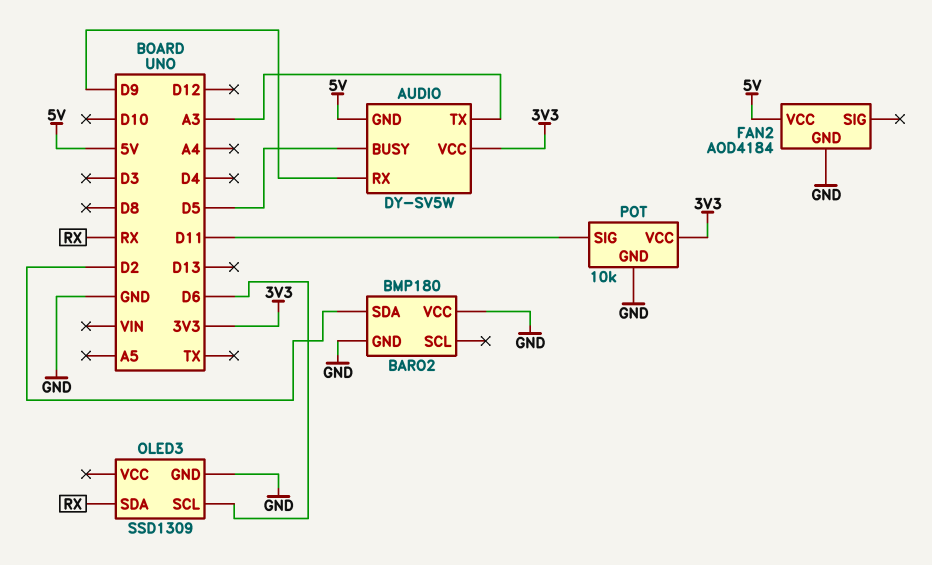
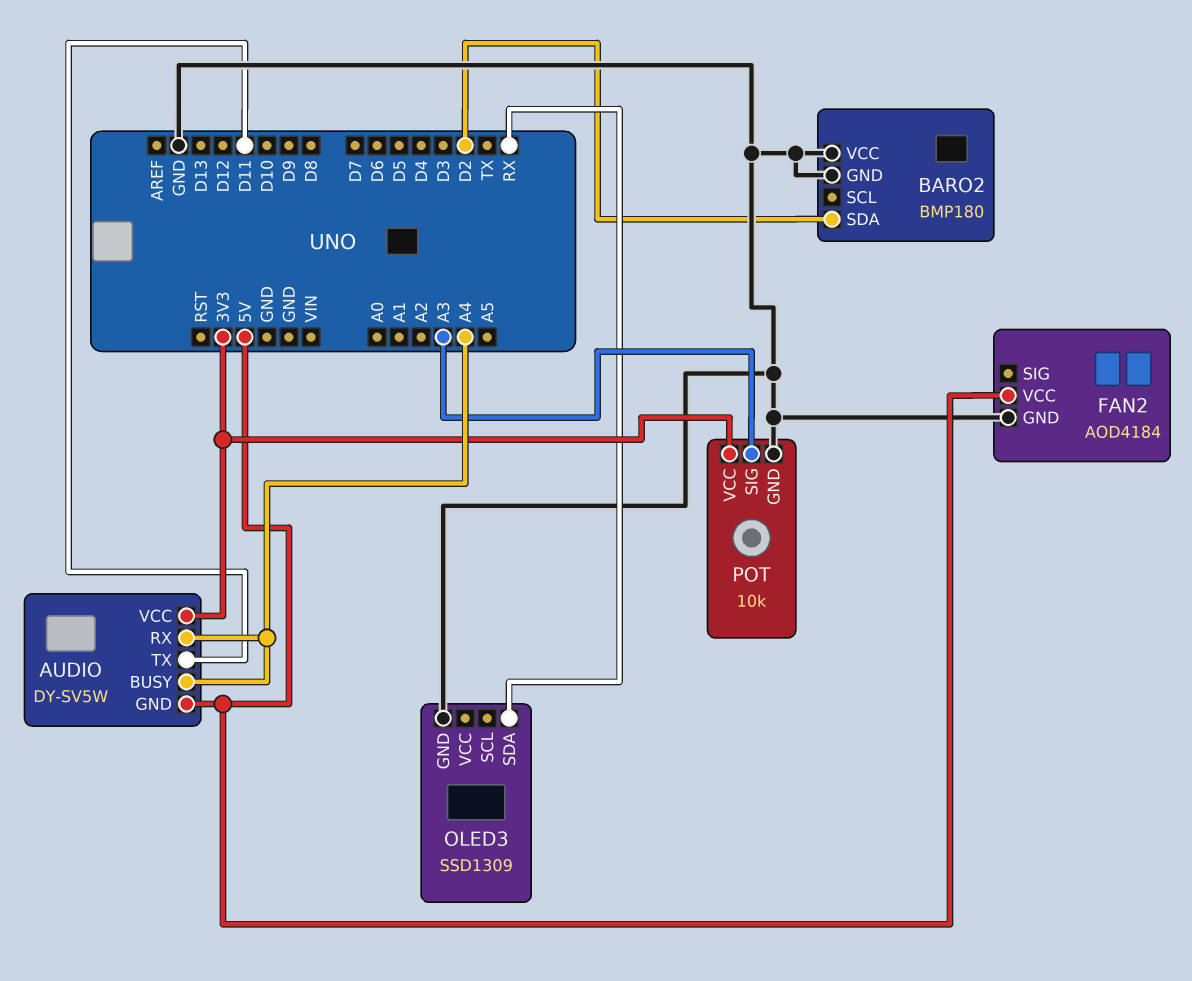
AUDIO pin BUSY: D5 -> A4
AUDIO pin RX: D9 -> A4
AUDIO pin TX: A3 -> D11
OLED3 pin SCL: D6 -> none
POT pin SIG: D11 -> A3

